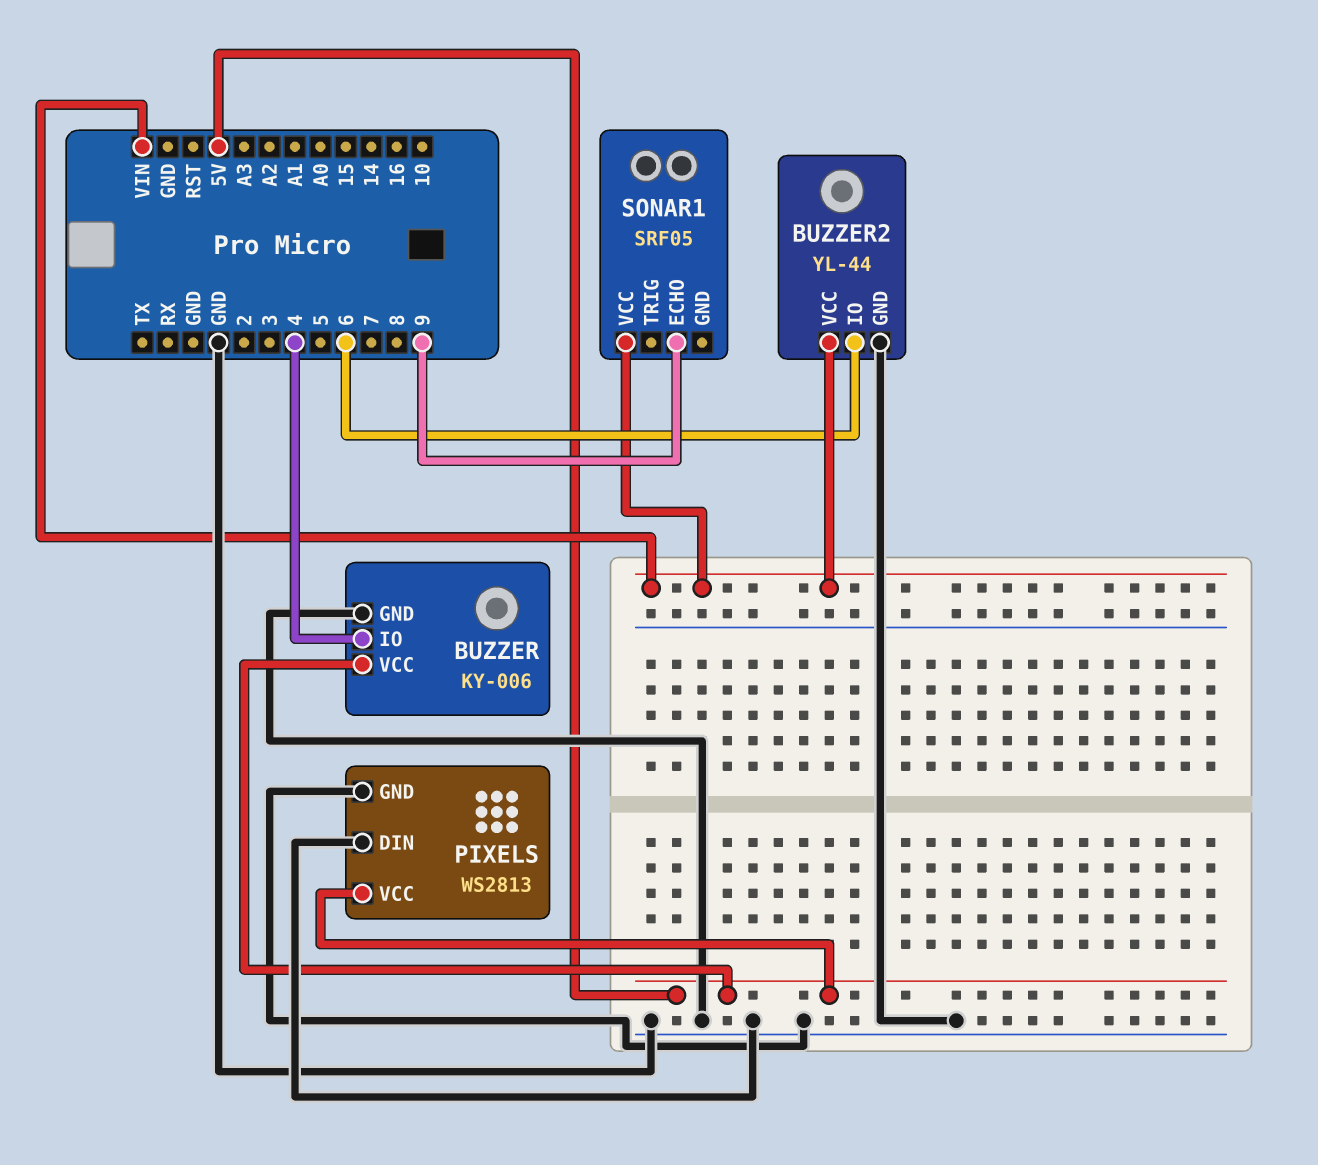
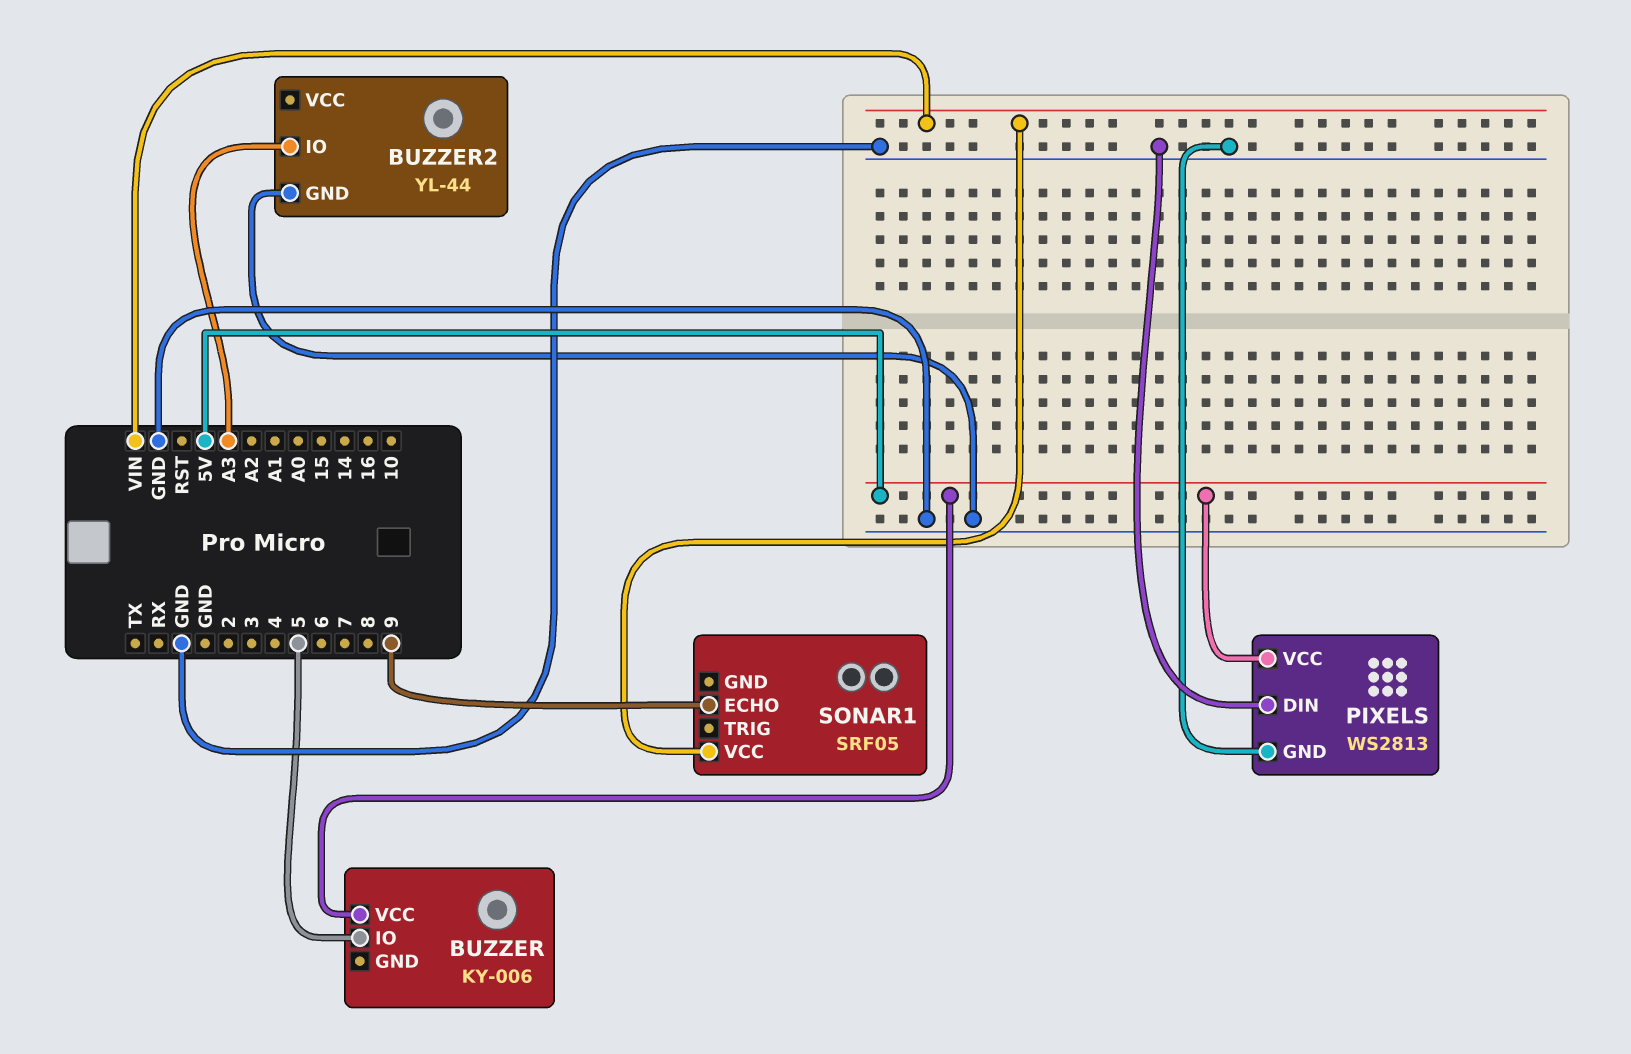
BUZZER pin GND: GND -> none
BUZZER pin IO: 4 -> 5
BUZZER2 pin IO: 6 -> A3
BUZZER2 pin VCC: VIN -> none

